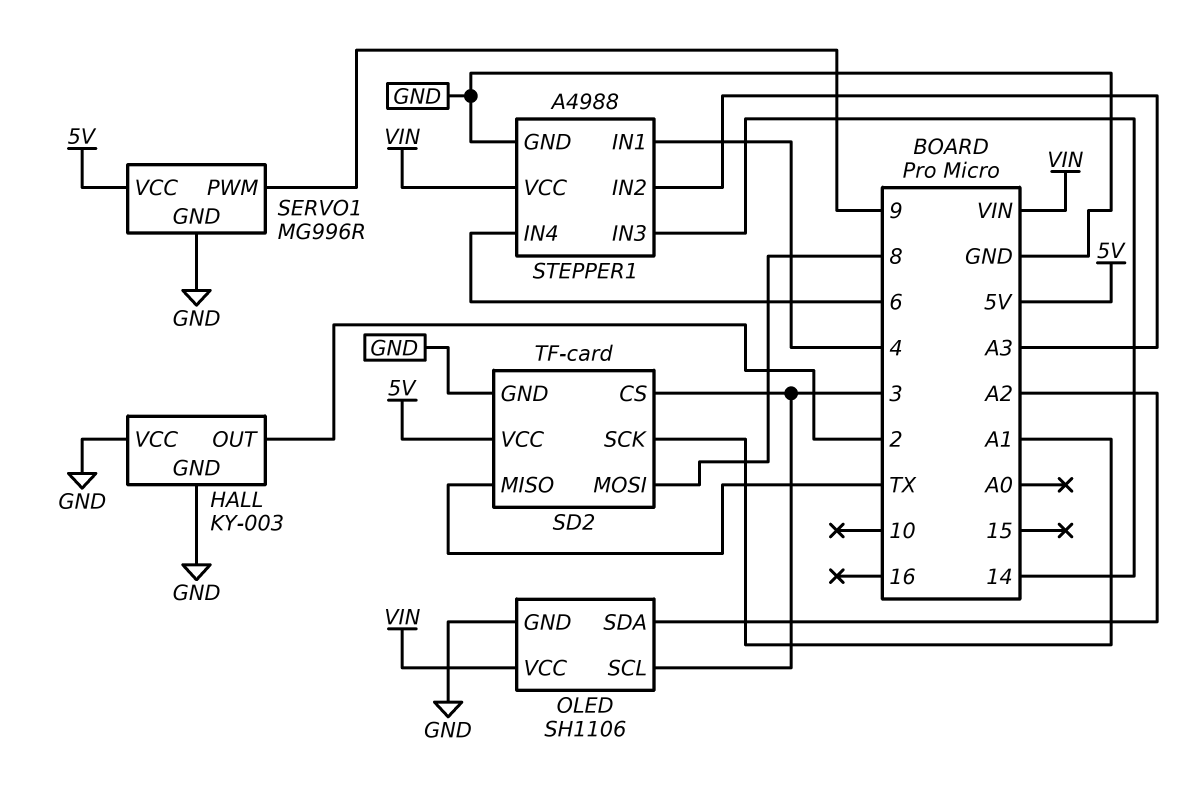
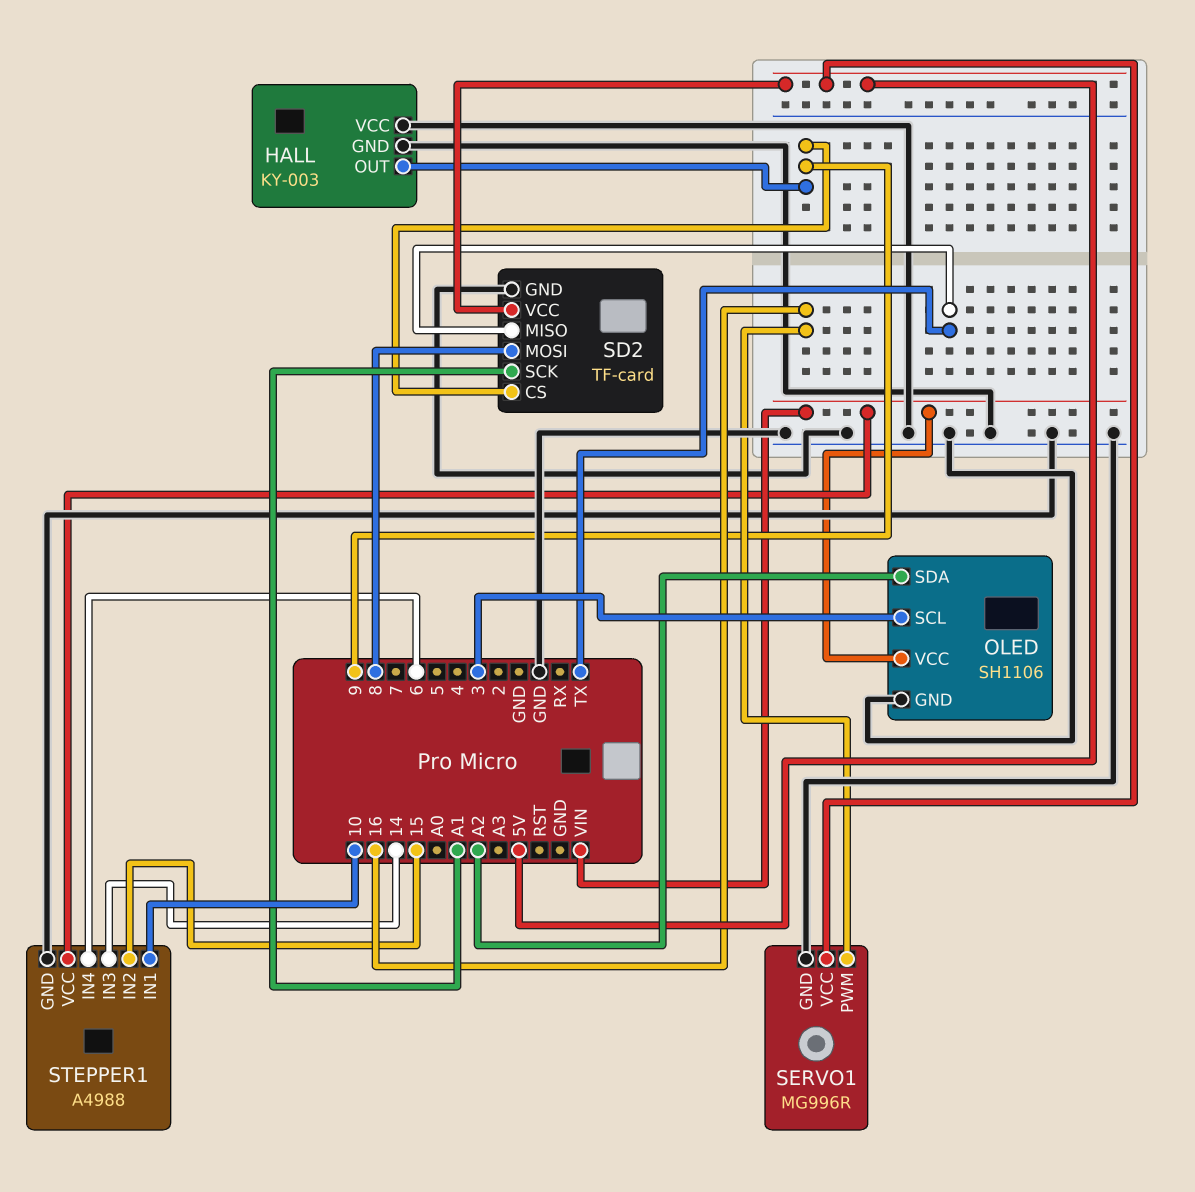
HALL pin OUT: 2 -> 9
SD2 pin CS: 3 -> 9
SERVO1 pin PWM: 9 -> 16
STEPPER1 pin IN1: 4 -> 10
STEPPER1 pin IN2: A3 -> 15

